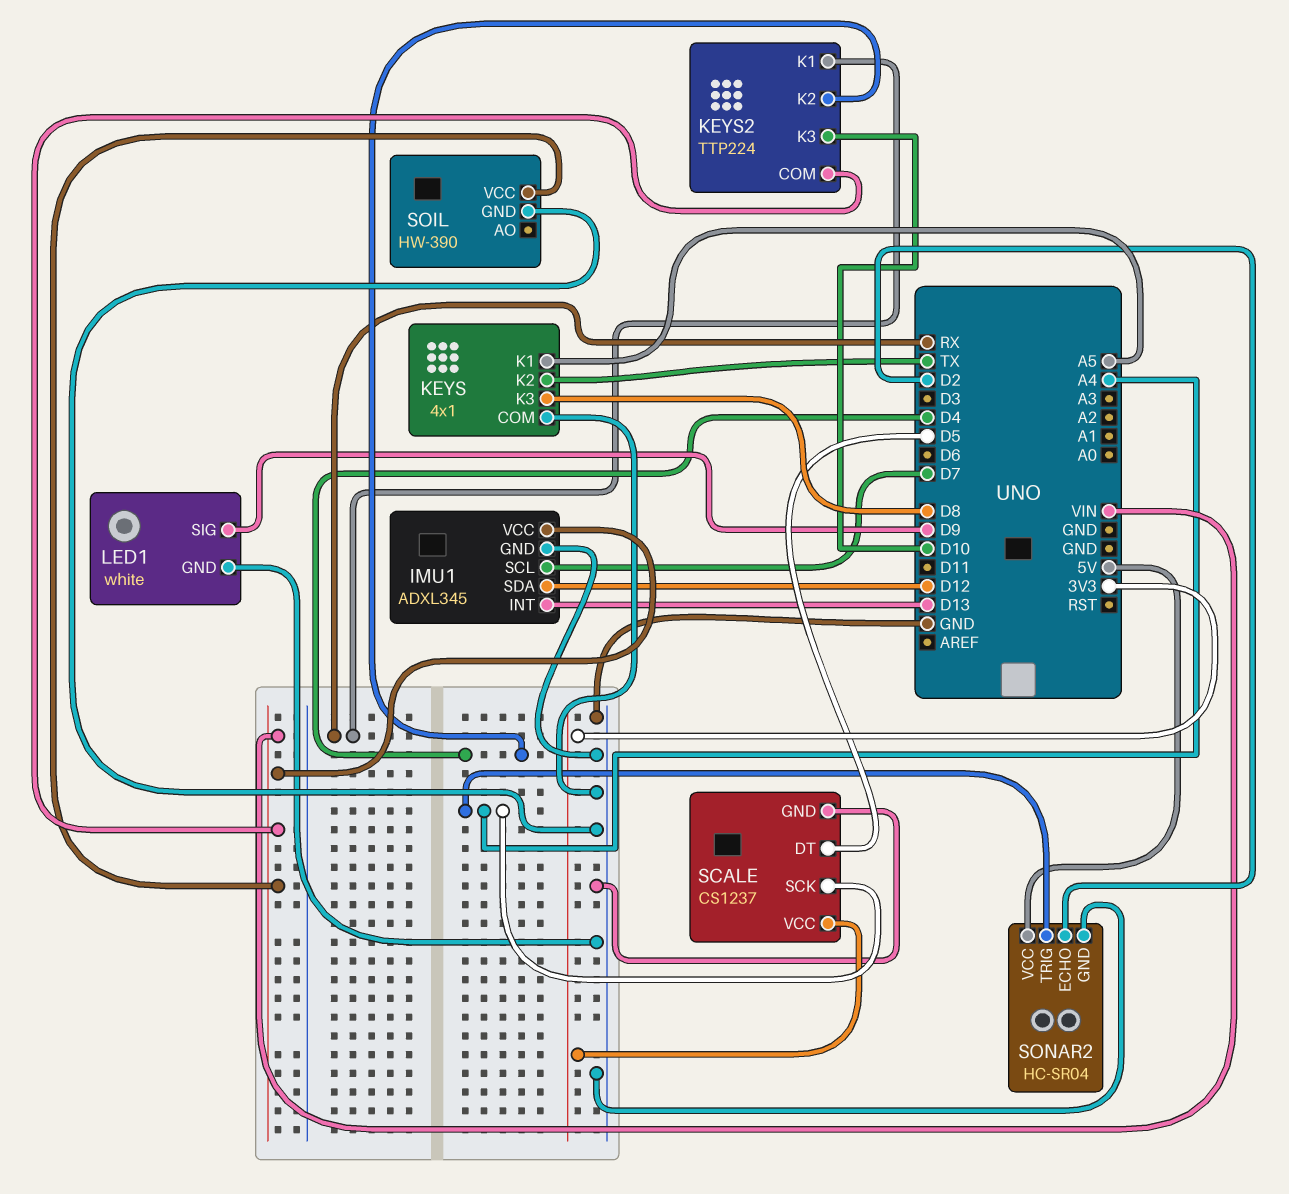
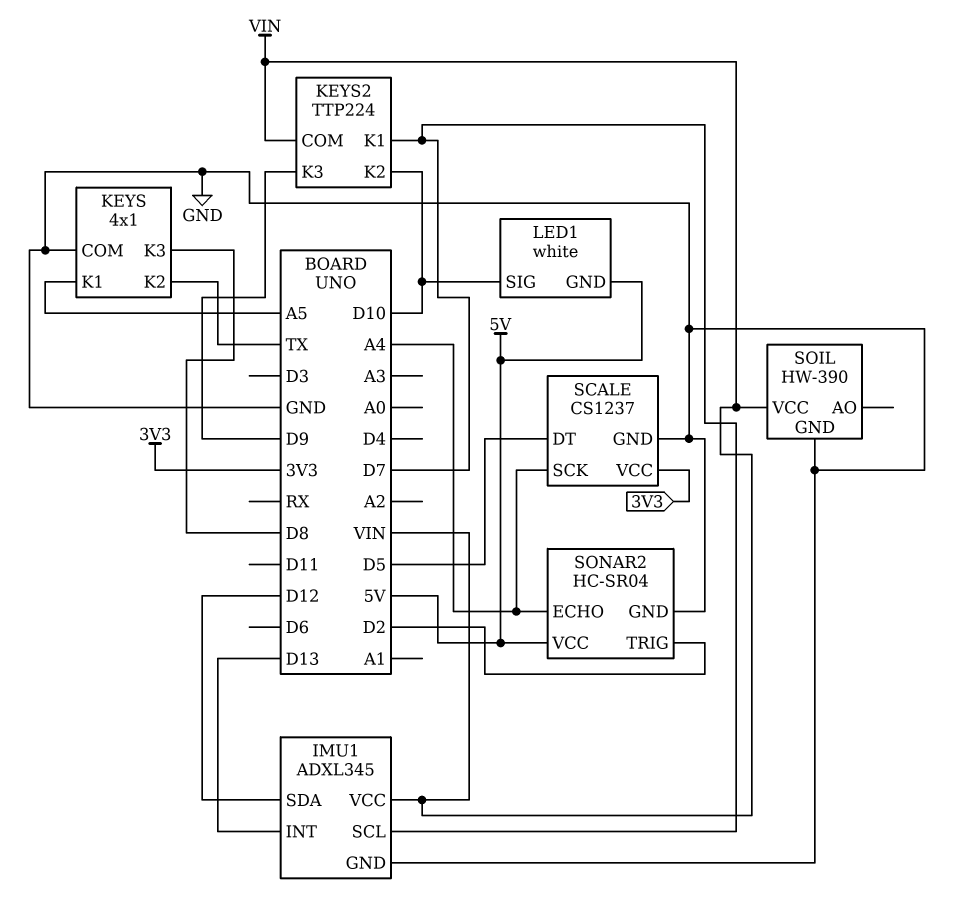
KEYS2 pin K1: RX -> D7
KEYS2 pin K2: D4 -> D10
KEYS2 pin K3: D10 -> D9
LED1 pin GND: GND -> 5V
LED1 pin SIG: D9 -> D10
SONAR2 pin ECHO: D2 -> A4
SONAR2 pin TRIG: A4 -> D2

